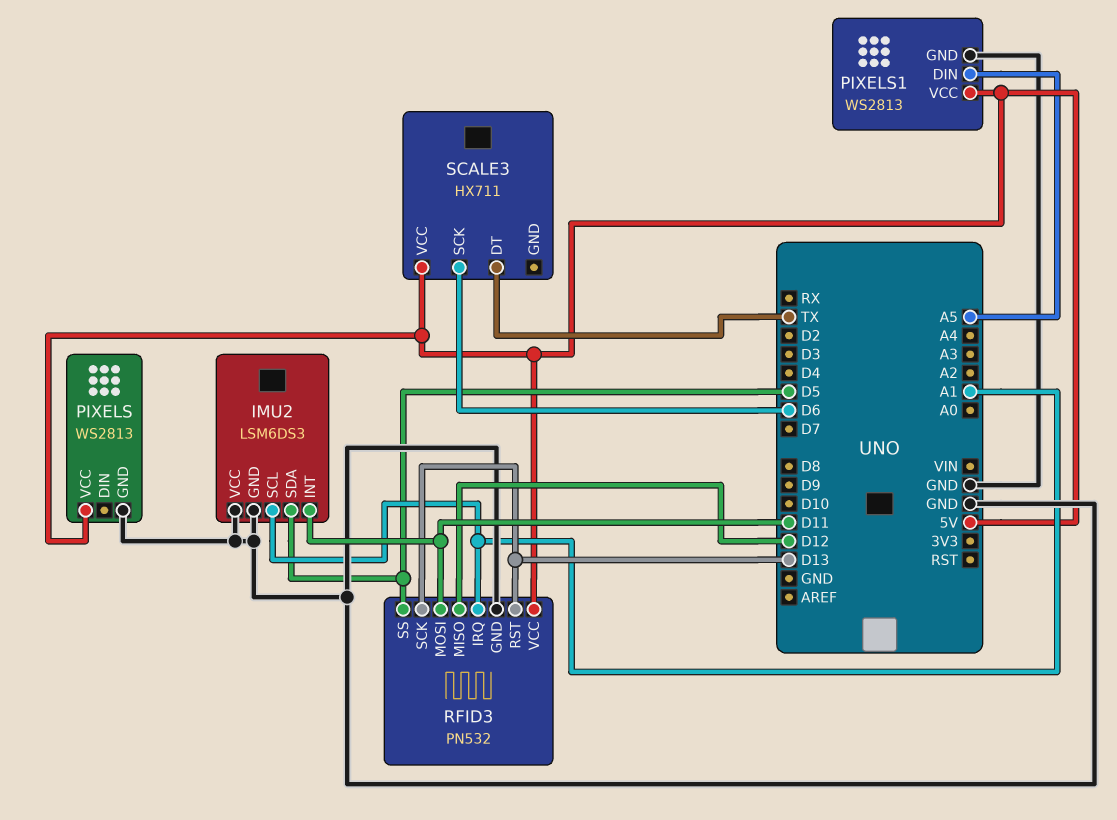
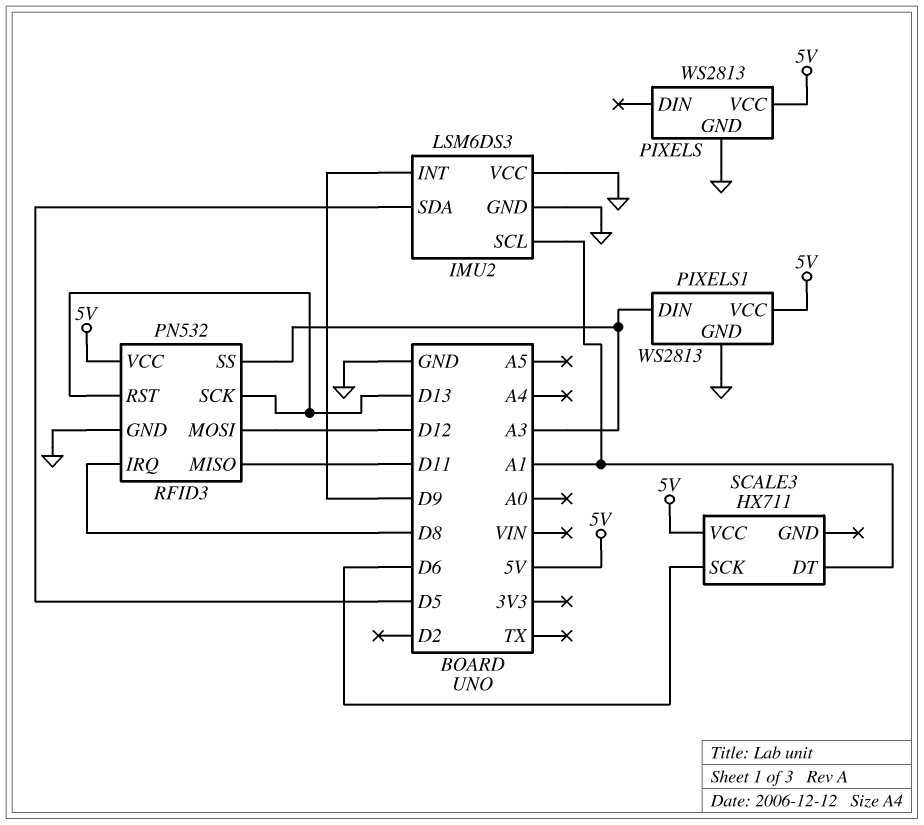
IMU2 pin INT: D11 -> D9
PIXELS1 pin DIN: A5 -> A3
RFID3 pin IRQ: A1 -> D8
RFID3 pin MISO: D12 -> D11
RFID3 pin MOSI: D11 -> D12
RFID3 pin SS: D5 -> A3
SCALE3 pin DT: TX -> A1

